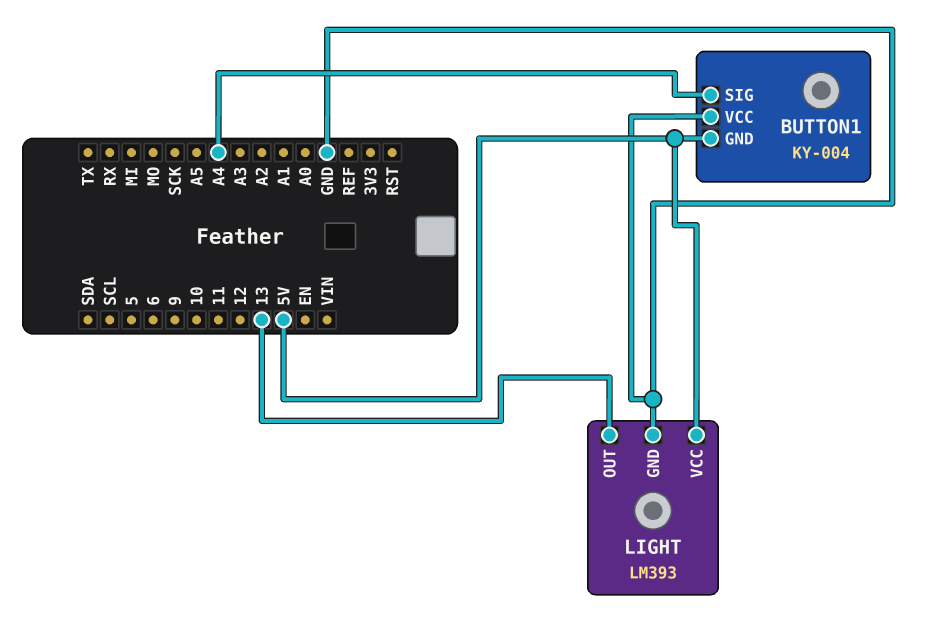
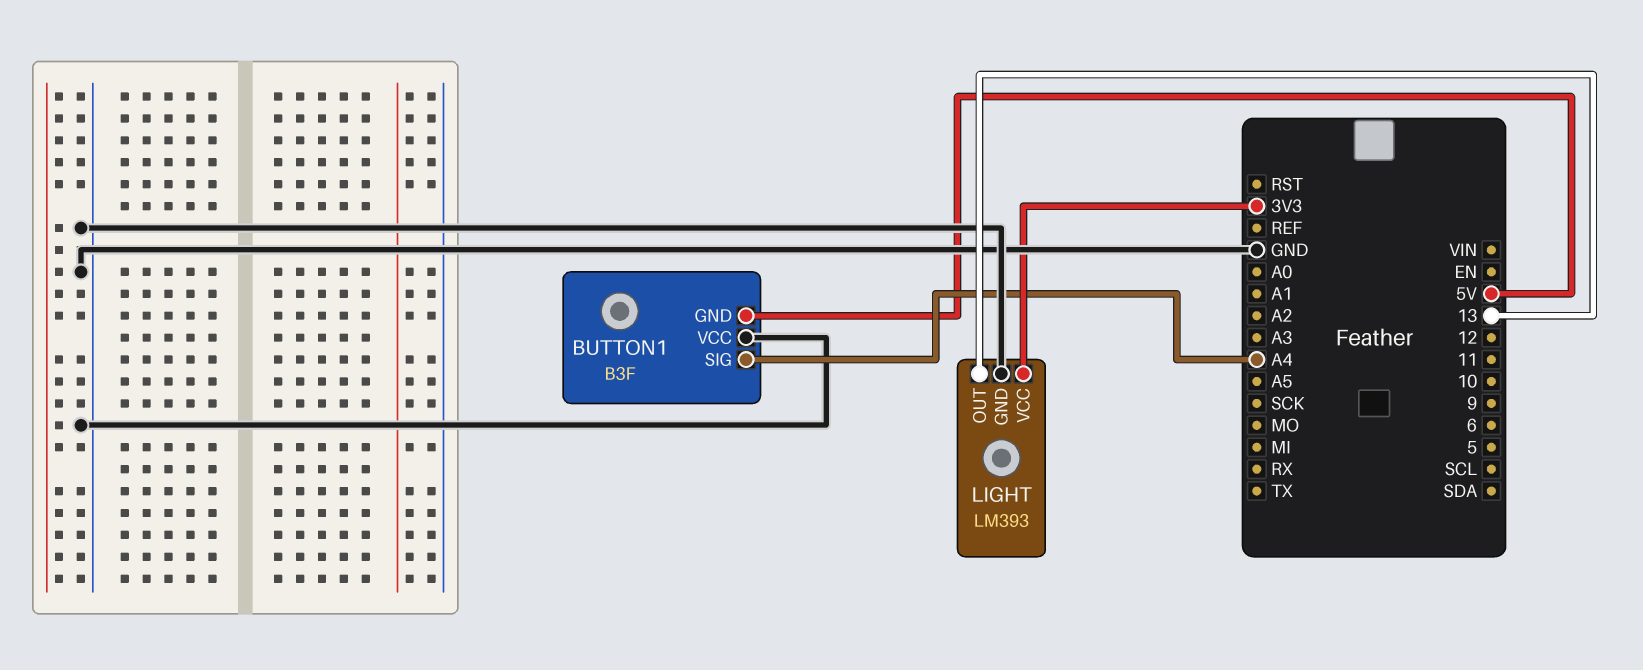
BUTTON1: KY-004 -> B3F
LIGHT pin VCC: 5V -> 3V3

